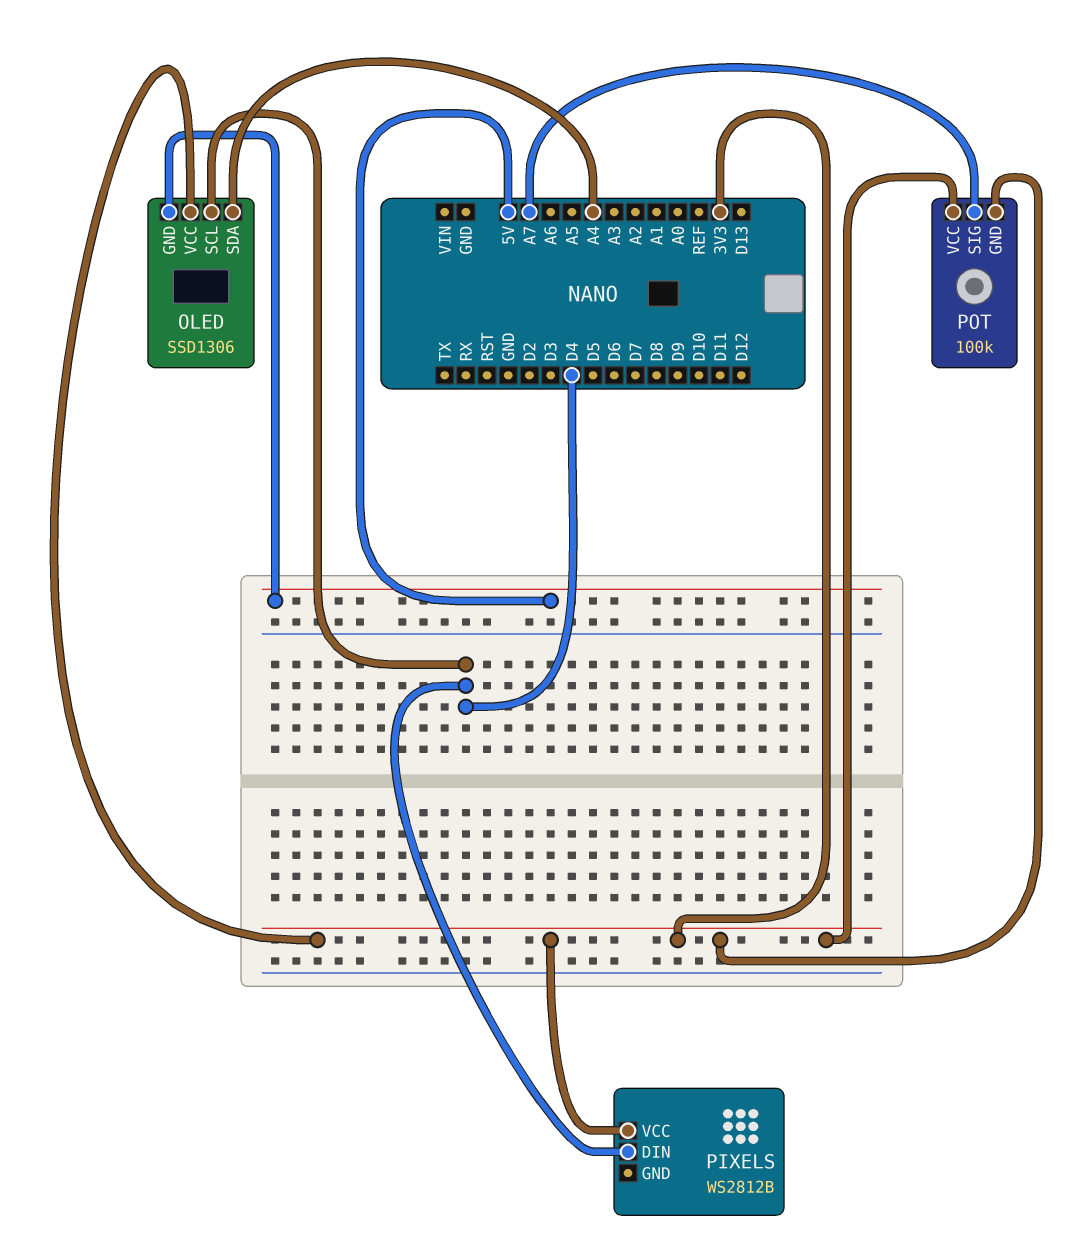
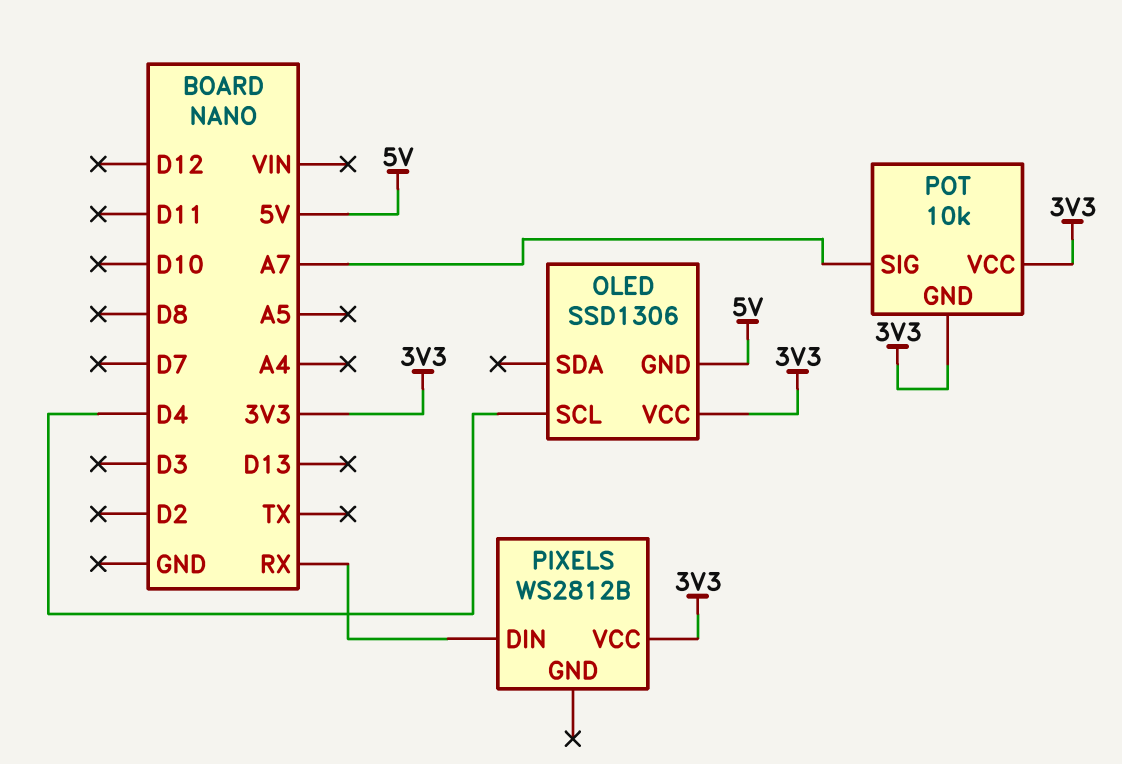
OLED pin SDA: A4 -> none
PIXELS pin DIN: D4 -> RX
POT: 100k -> 10k

